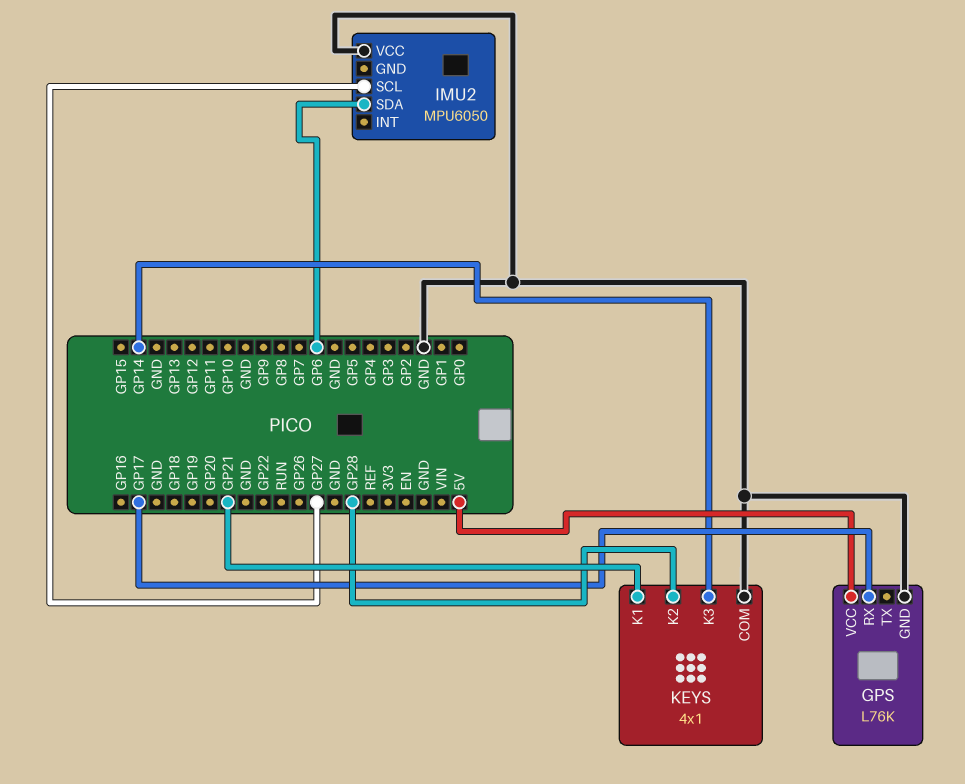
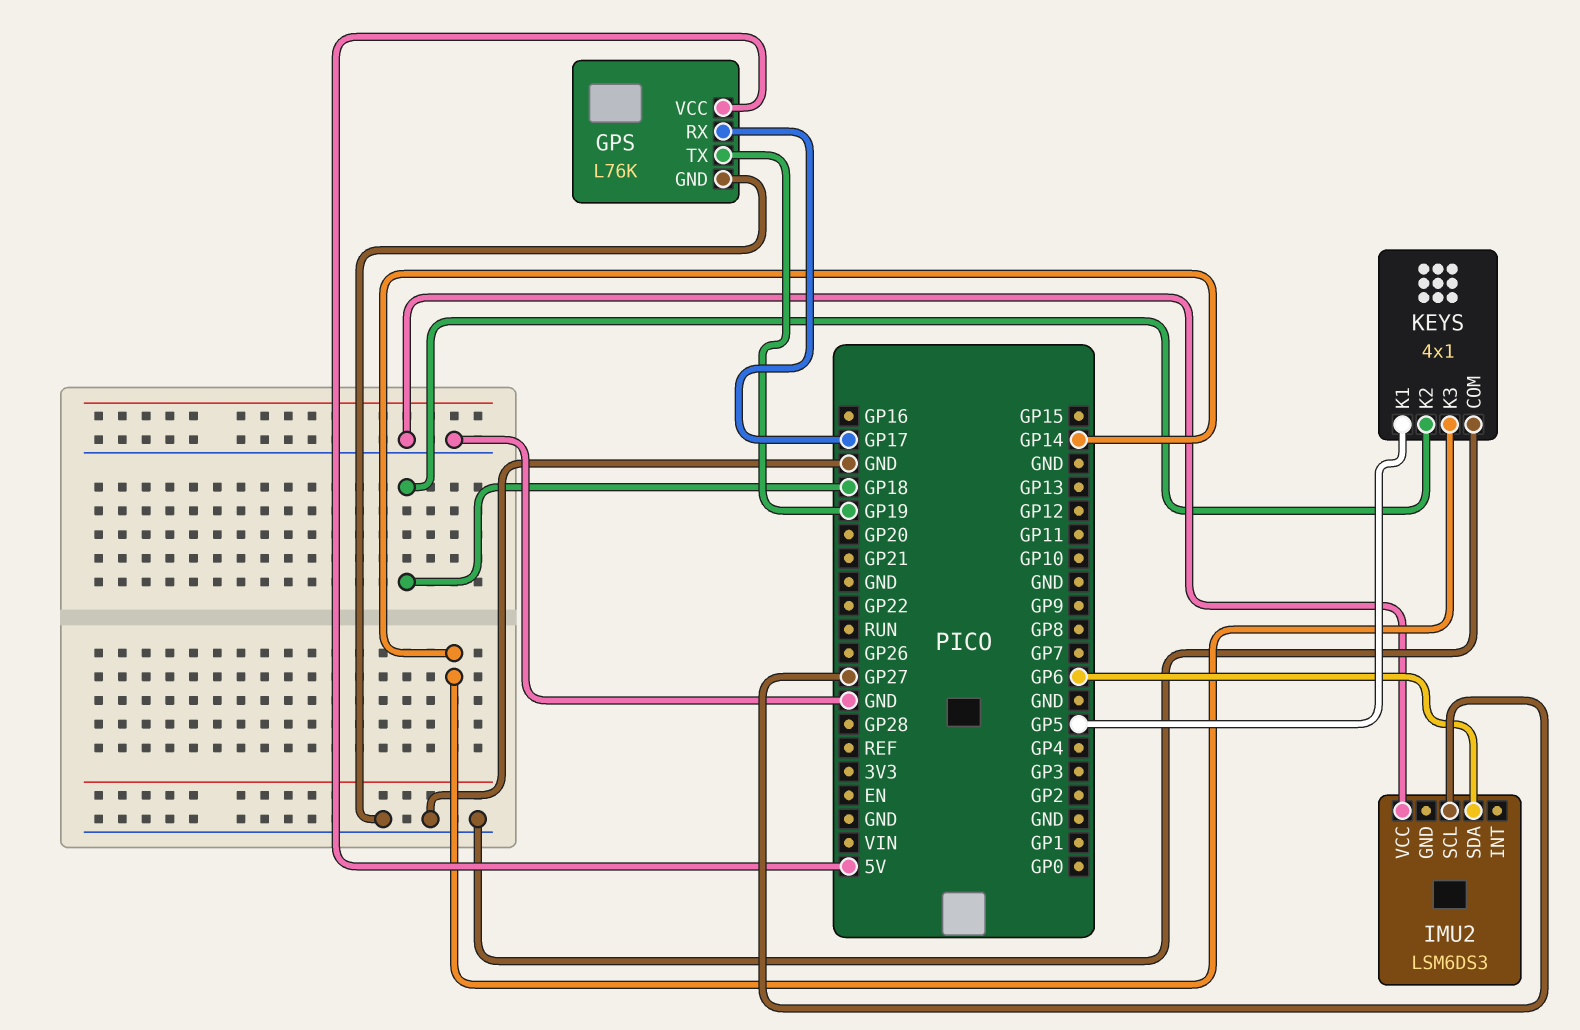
GPS pin TX: none -> GP19
IMU2: MPU6050 -> LSM6DS3
KEYS pin K1: GP21 -> GP5
KEYS pin K2: GP28 -> GP18

